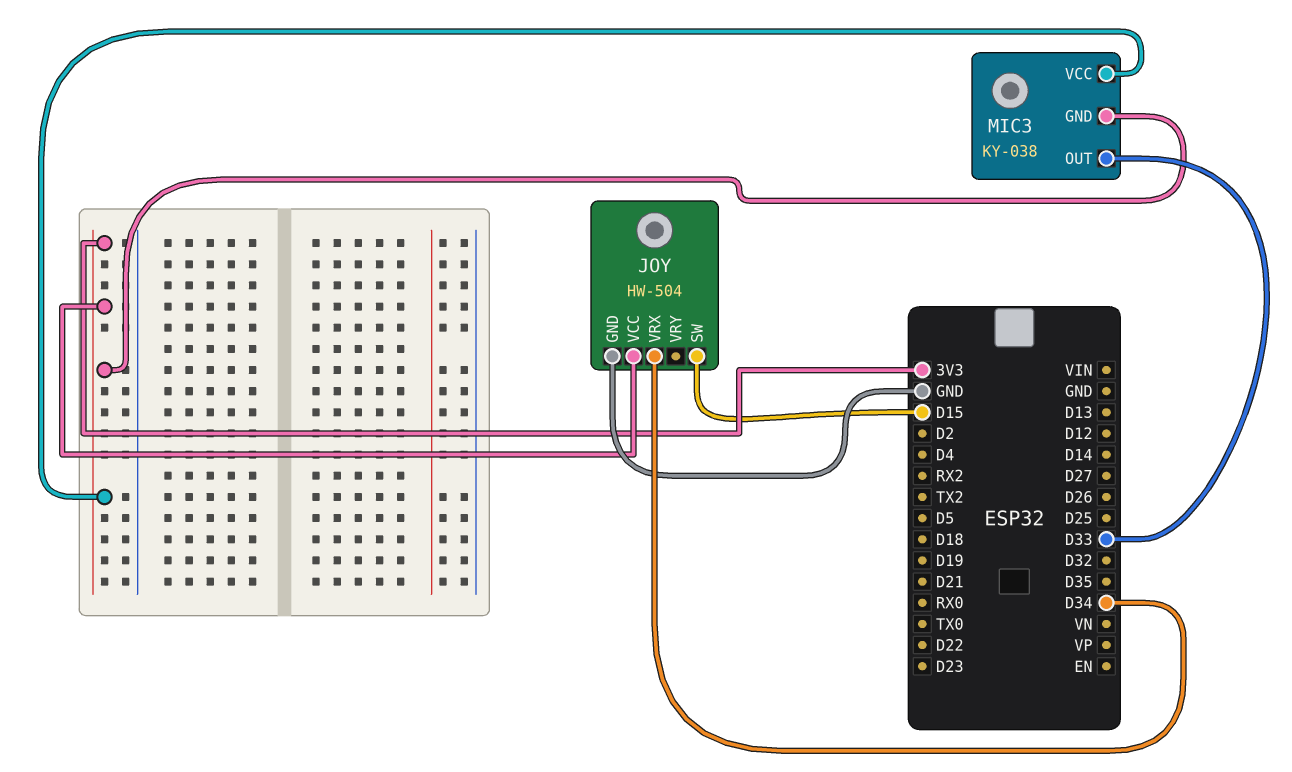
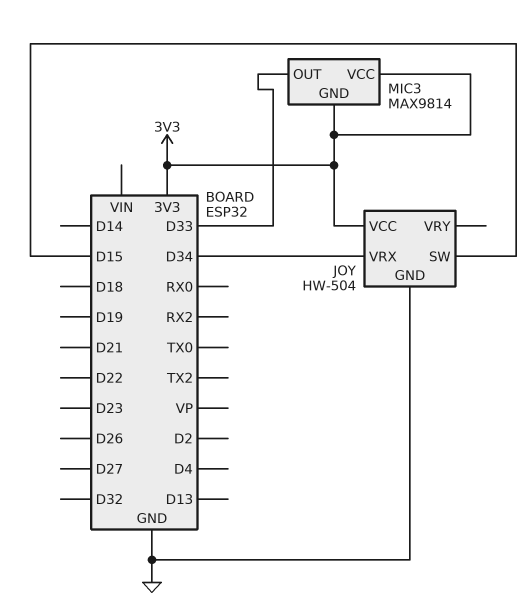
MIC3: KY-038 -> MAX9814

